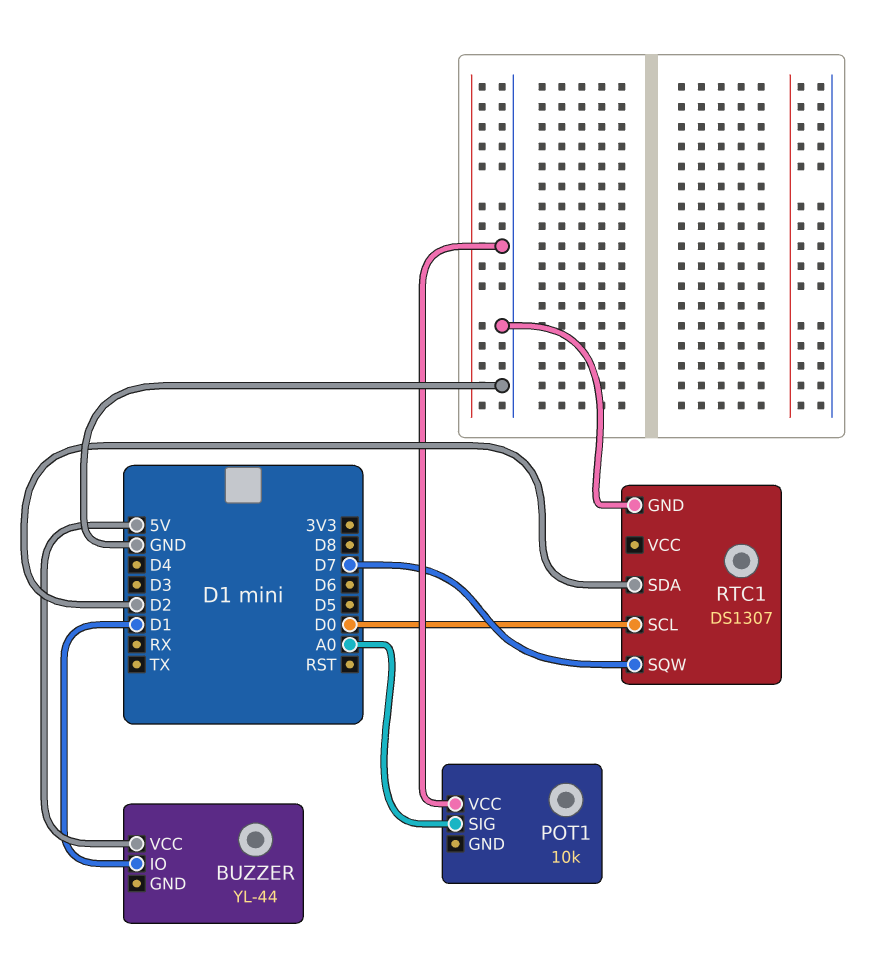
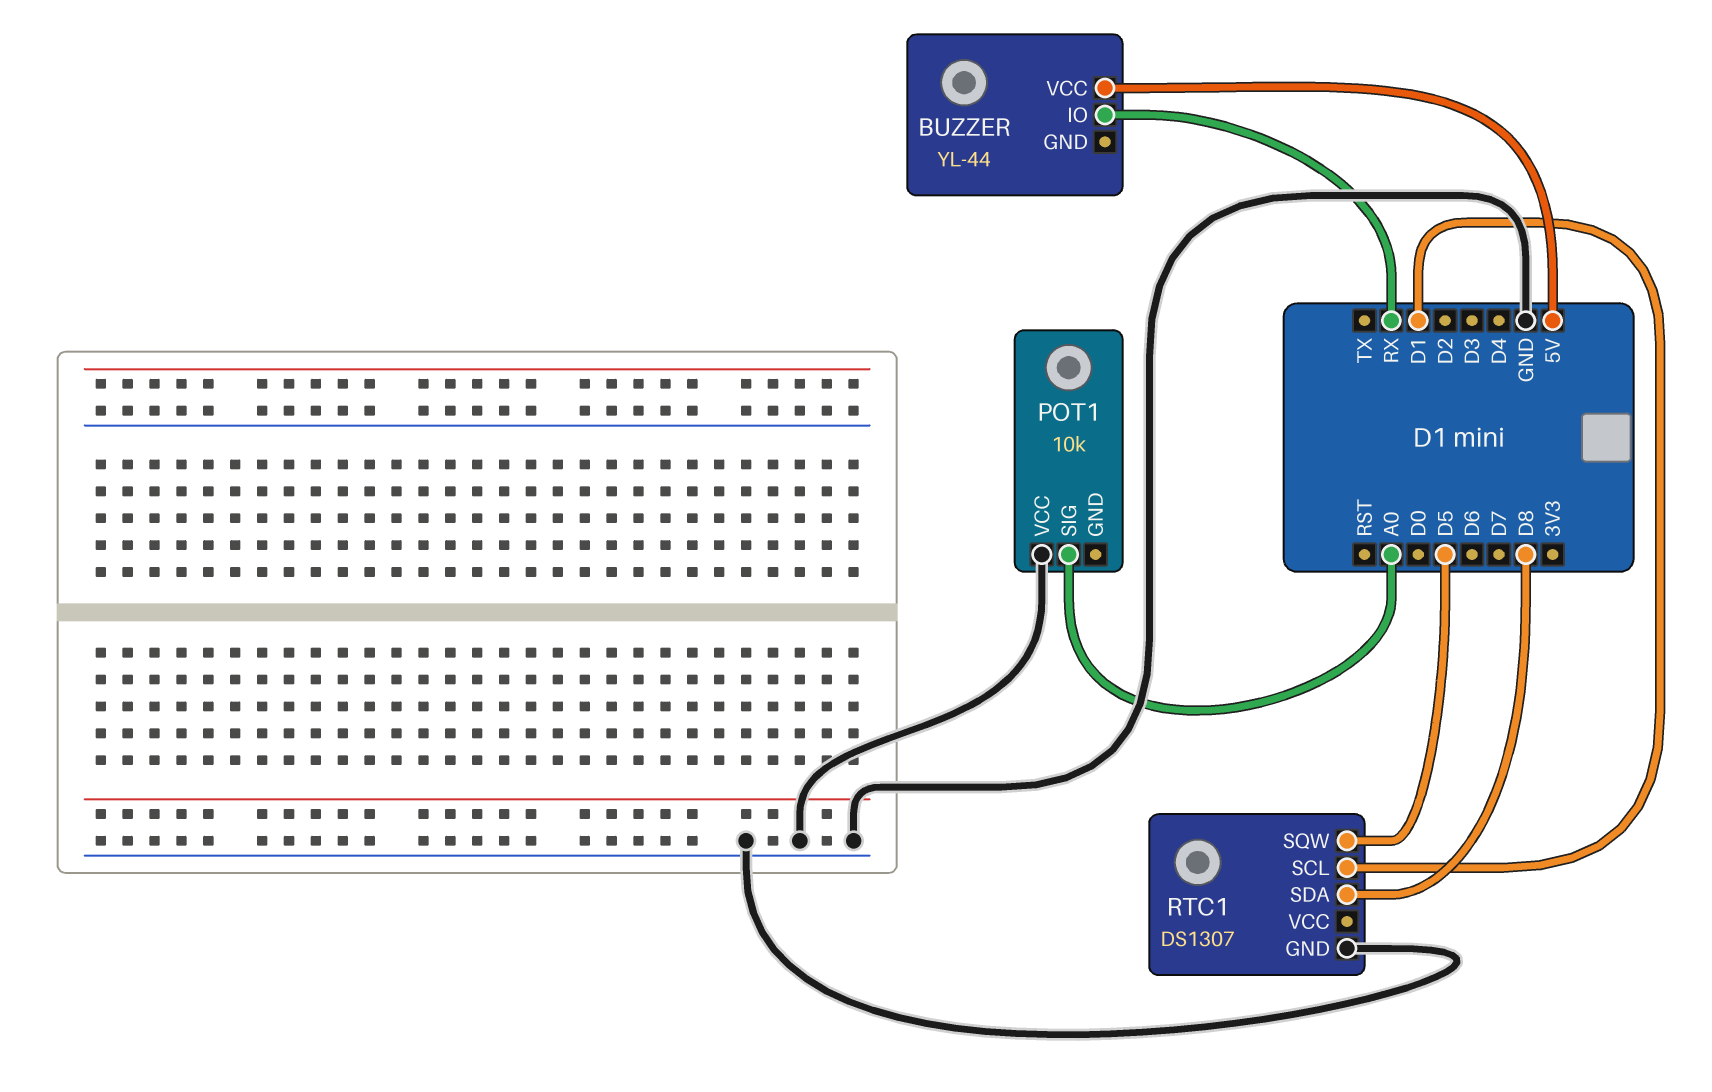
BUZZER pin IO: D1 -> RX
RTC1 pin SCL: D0 -> D1
RTC1 pin SDA: D2 -> D8
RTC1 pin SQW: D7 -> D5

